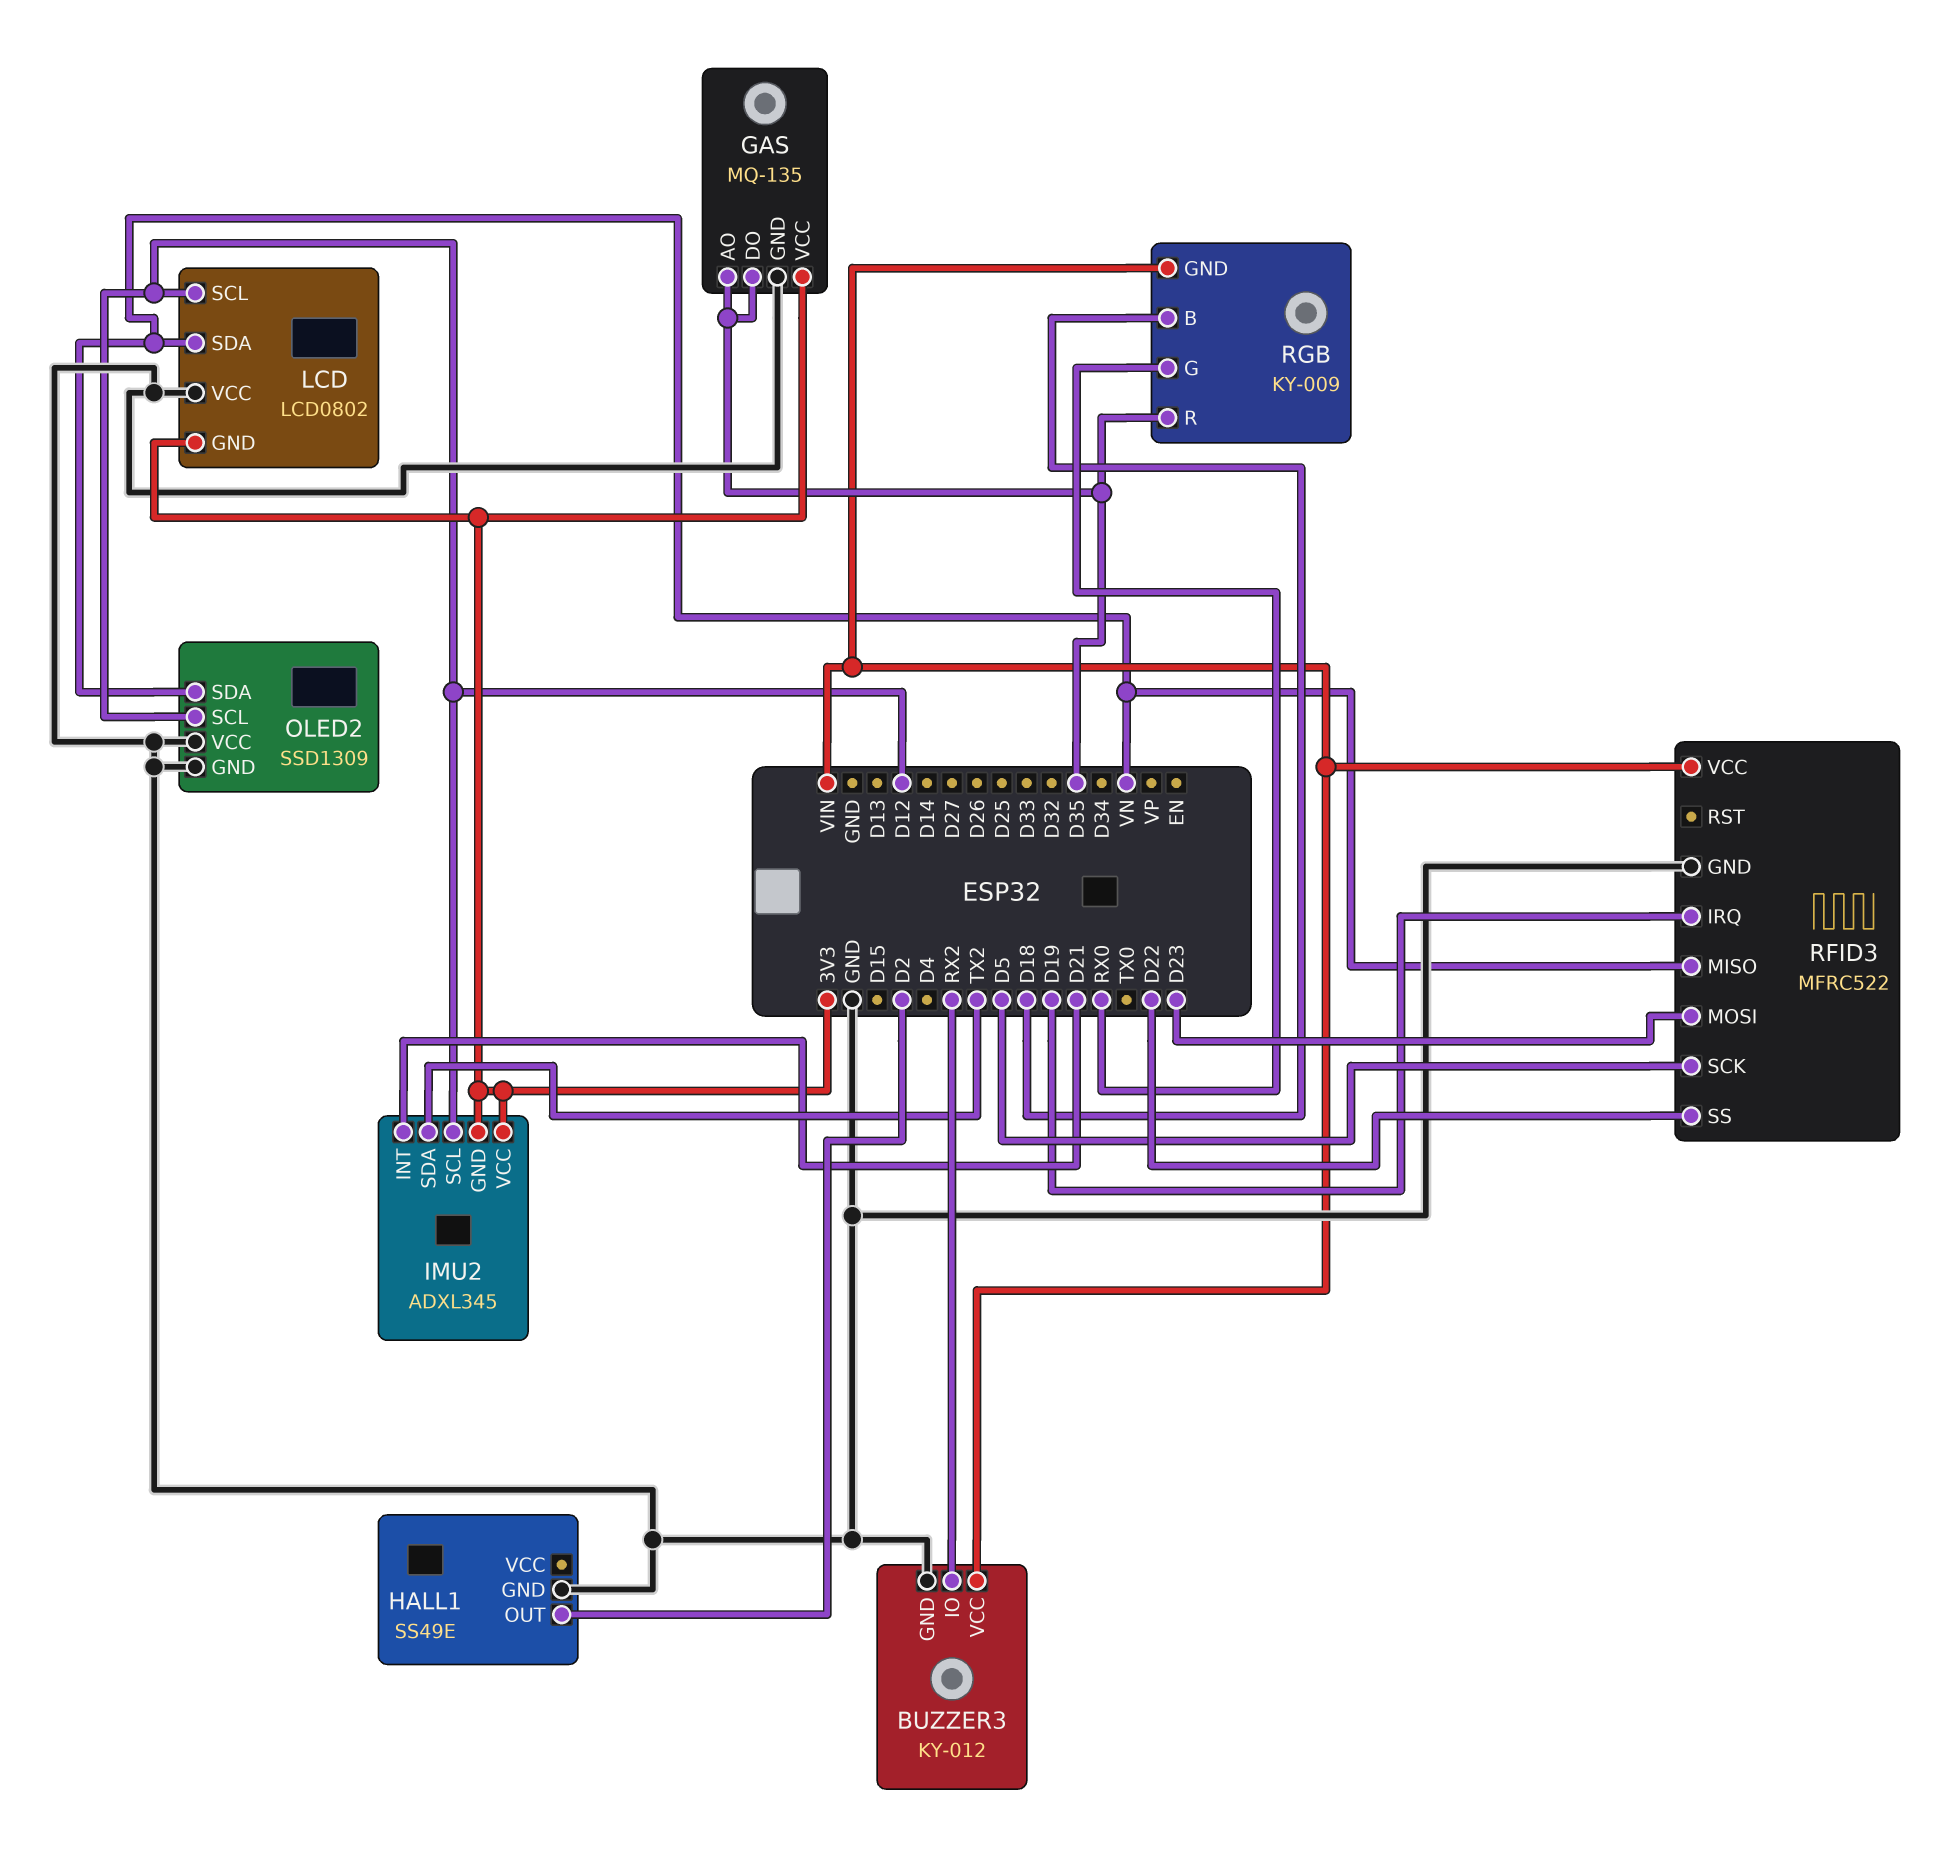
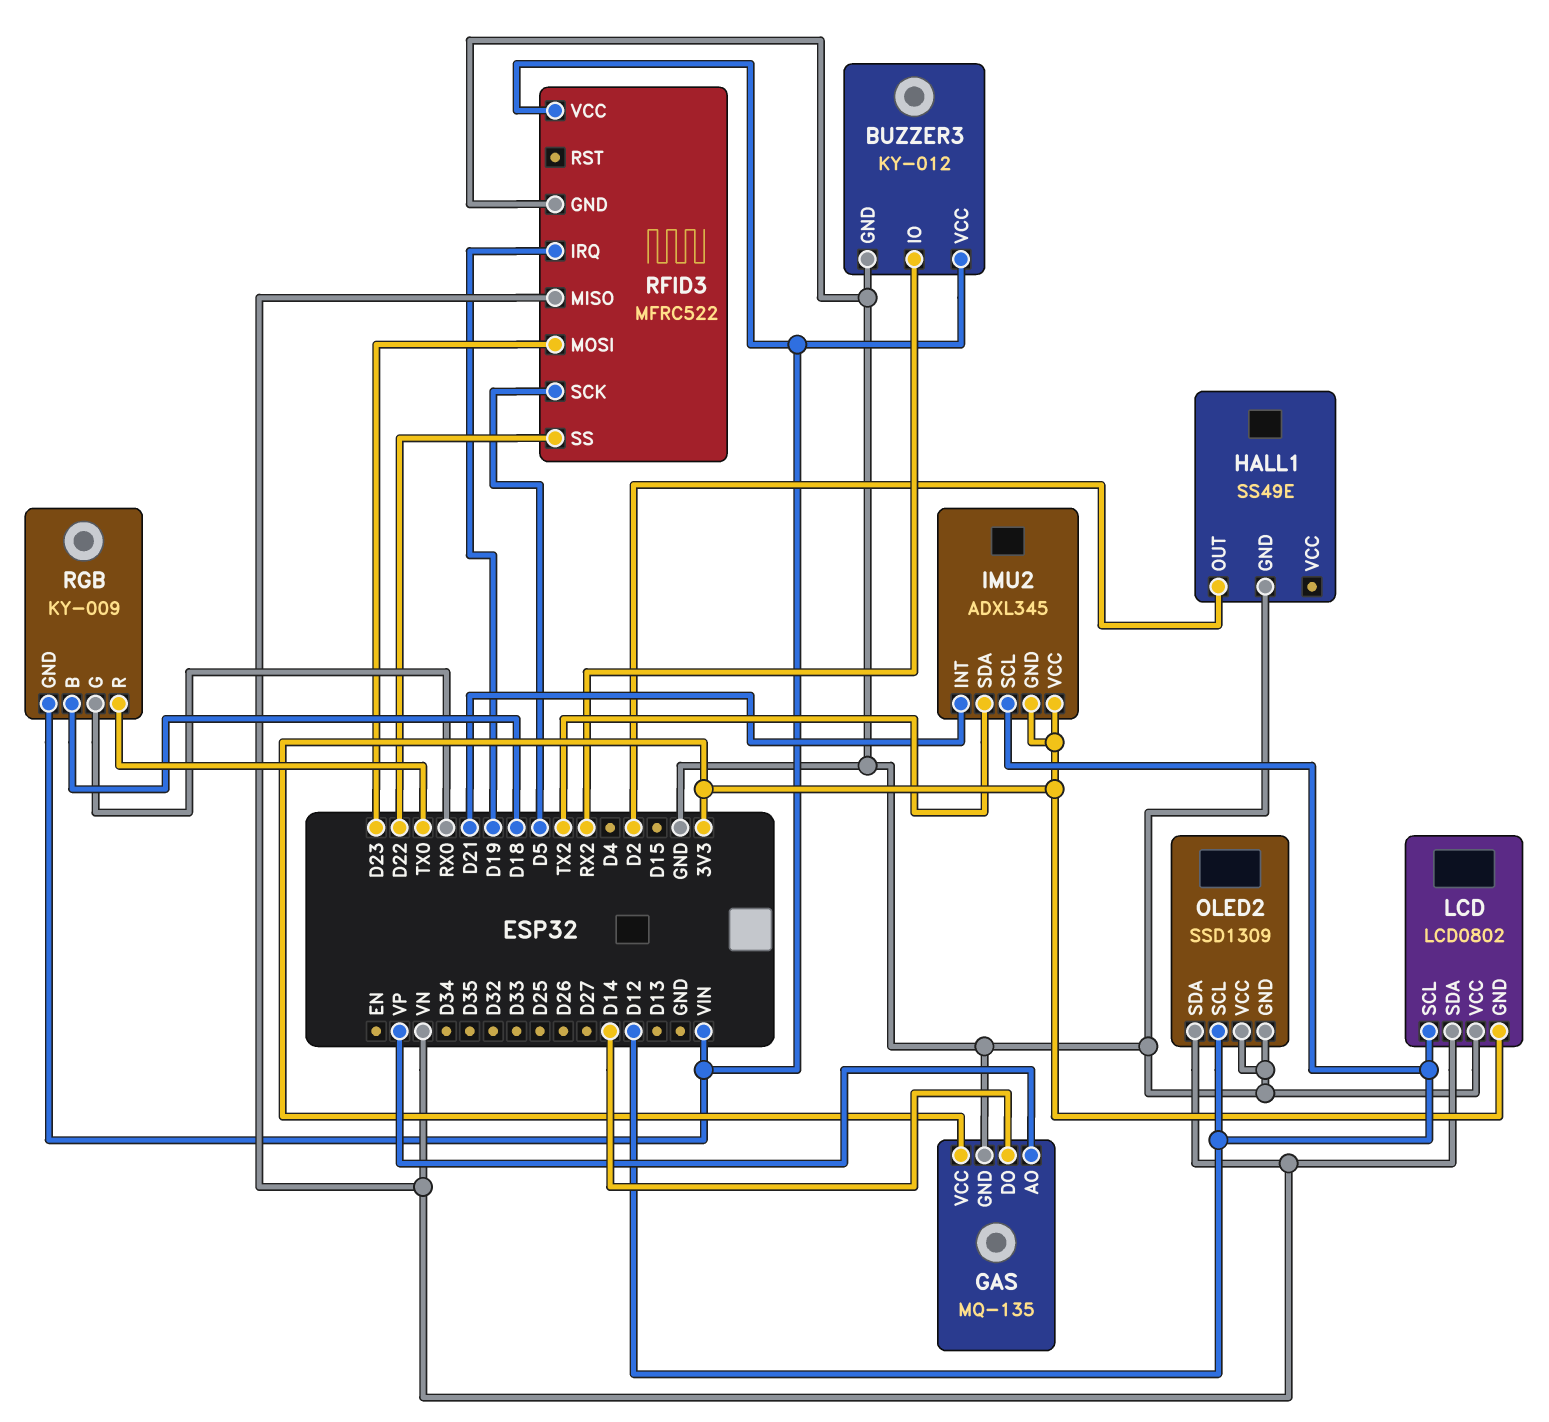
GAS pin AO: D35 -> VP
GAS pin DO: D35 -> D14
RGB pin R: D35 -> TX0

